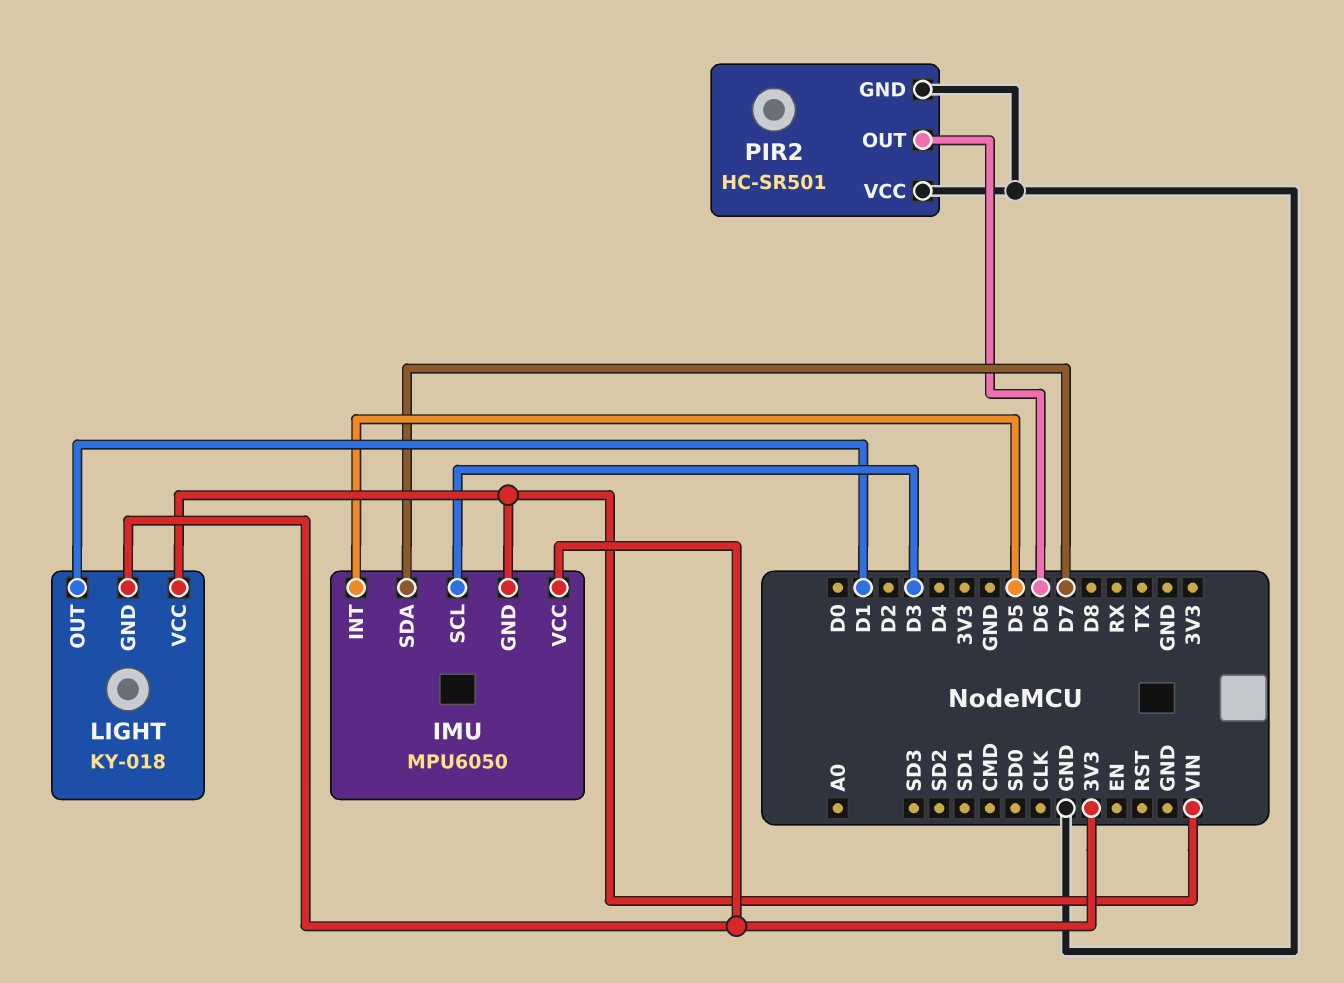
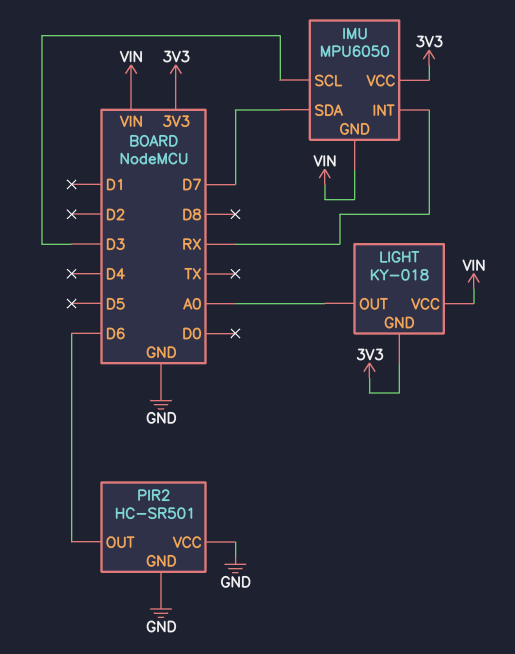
IMU pin INT: D5 -> RX
LIGHT pin OUT: D1 -> A0

